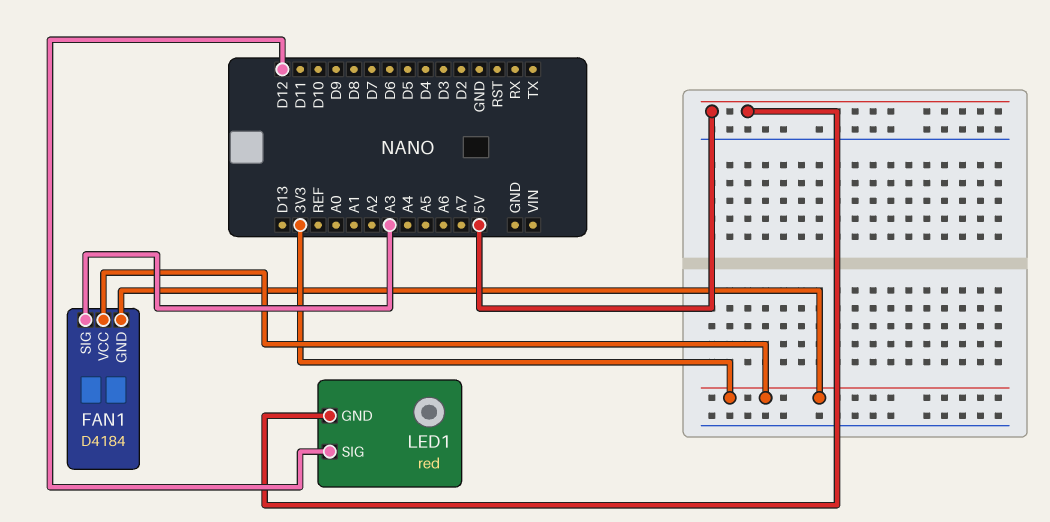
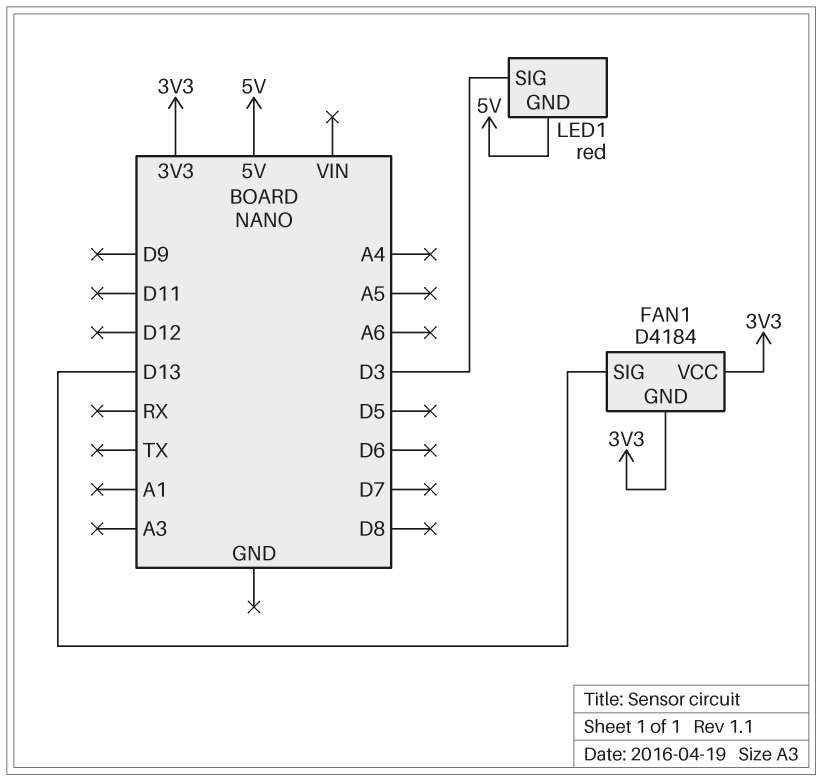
FAN1 pin SIG: A3 -> D13
LED1 pin SIG: D12 -> D3

